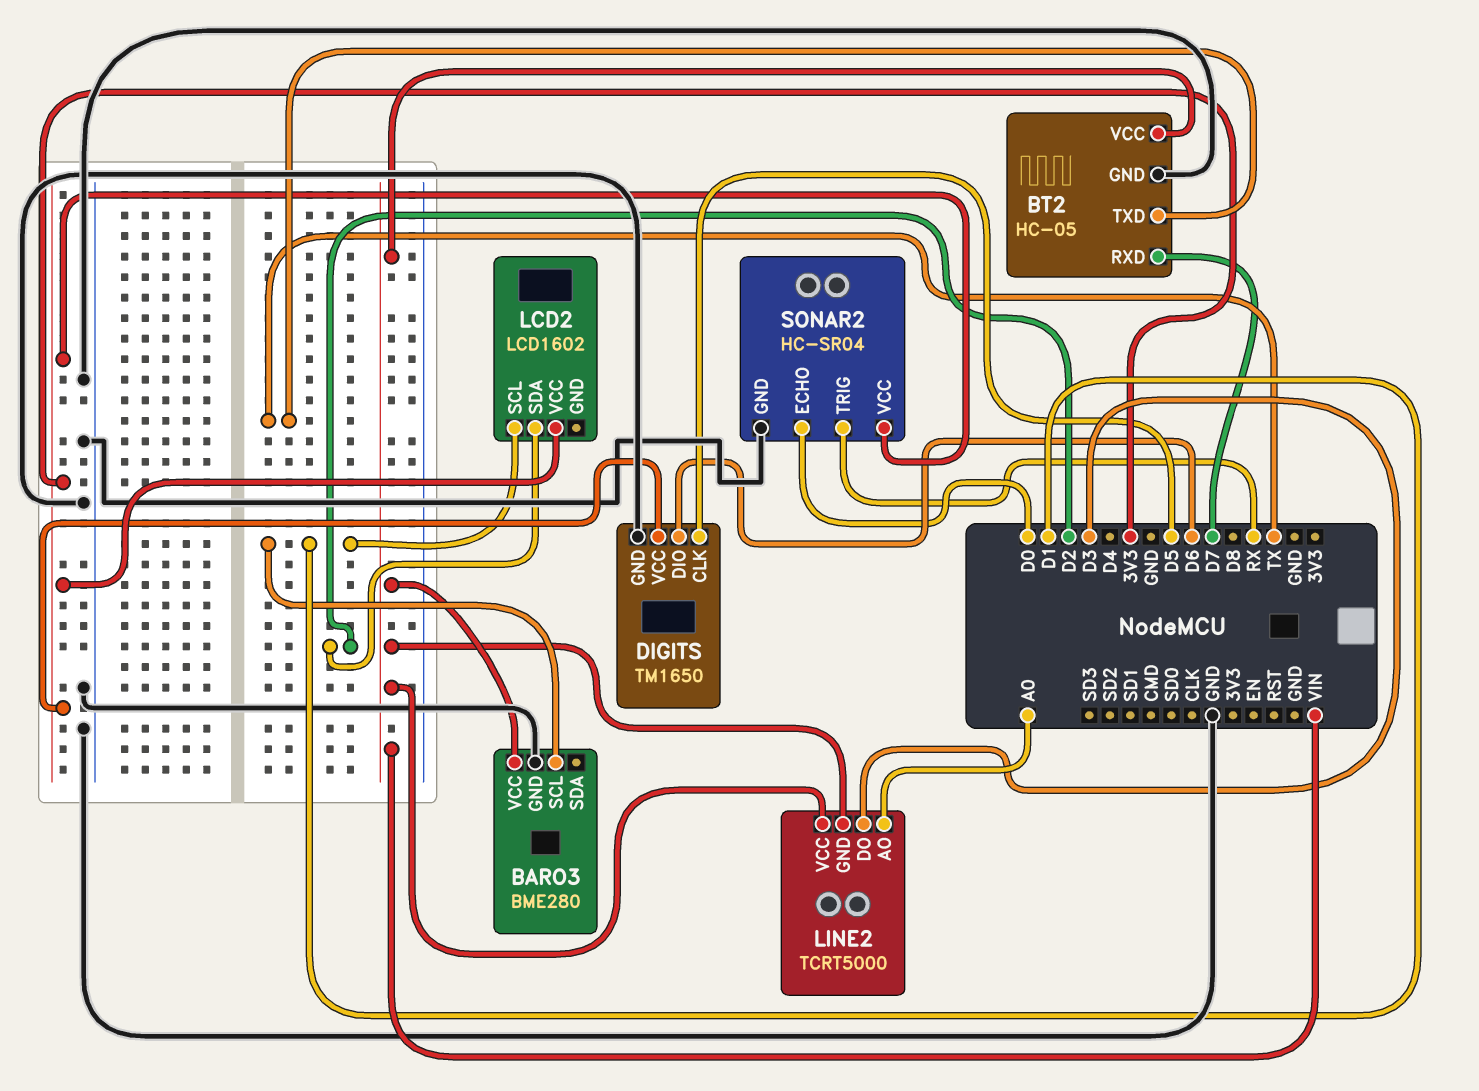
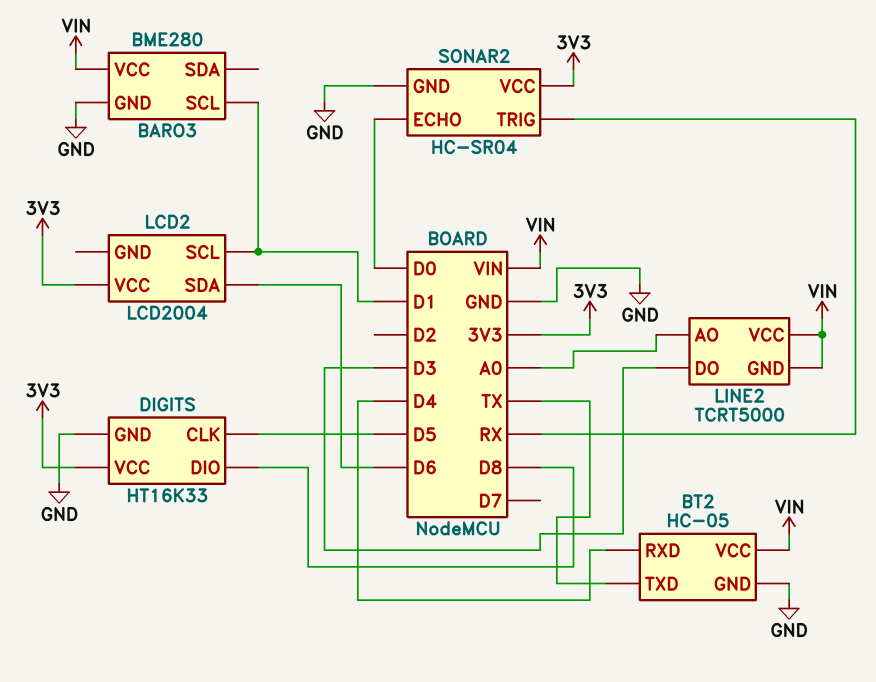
BT2 pin RXD: D7 -> D4
DIGITS: TM1650 -> HT16K33
DIGITS pin DIO: D6 -> D8
LCD2: LCD1602 -> LCD2004
LCD2 pin SDA: D2 -> D6

